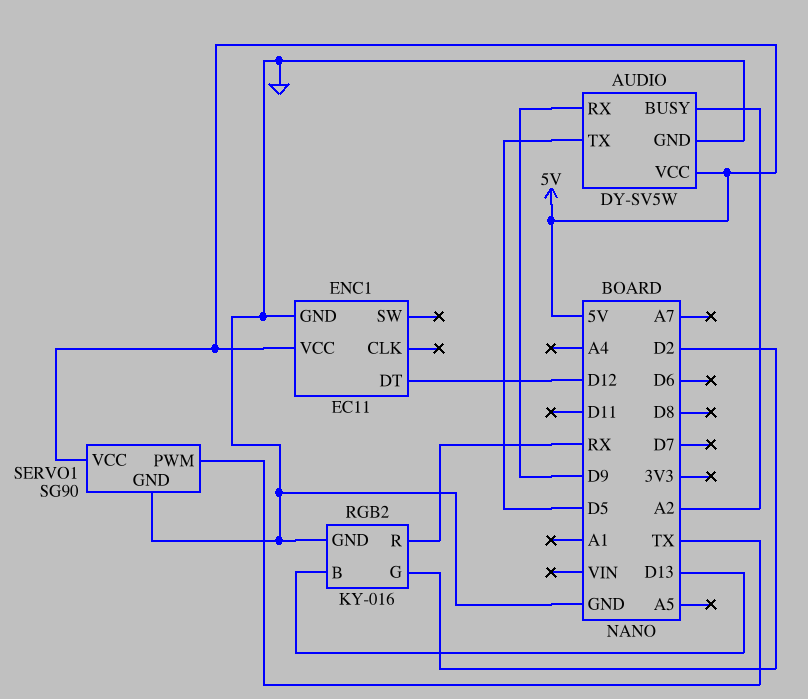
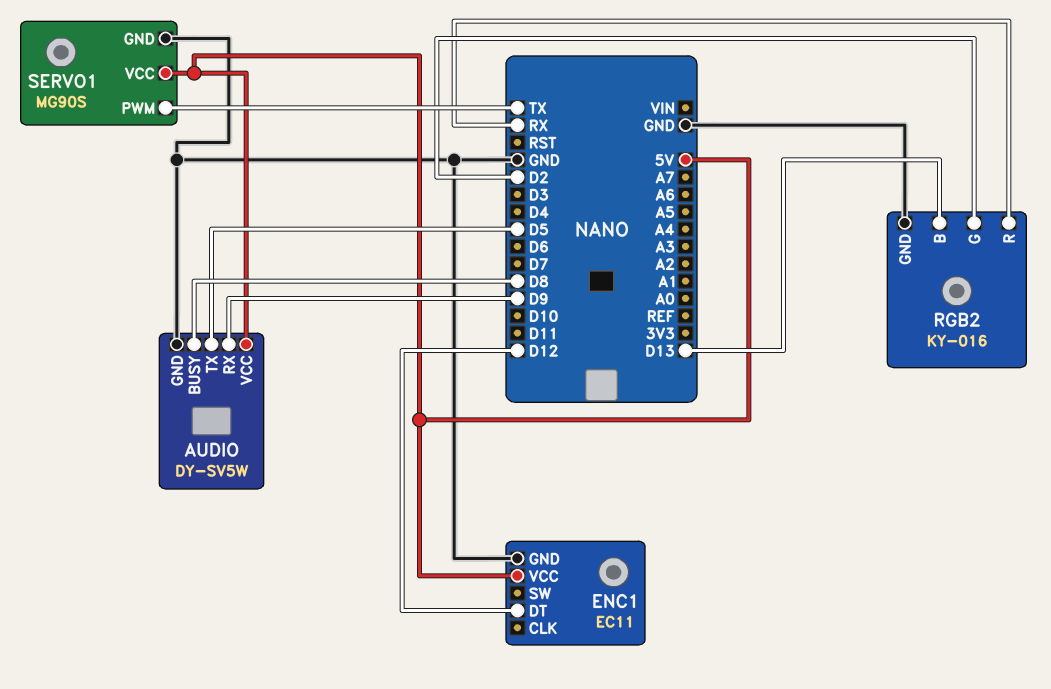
AUDIO pin BUSY: A2 -> D8
SERVO1: SG90 -> MG90S

